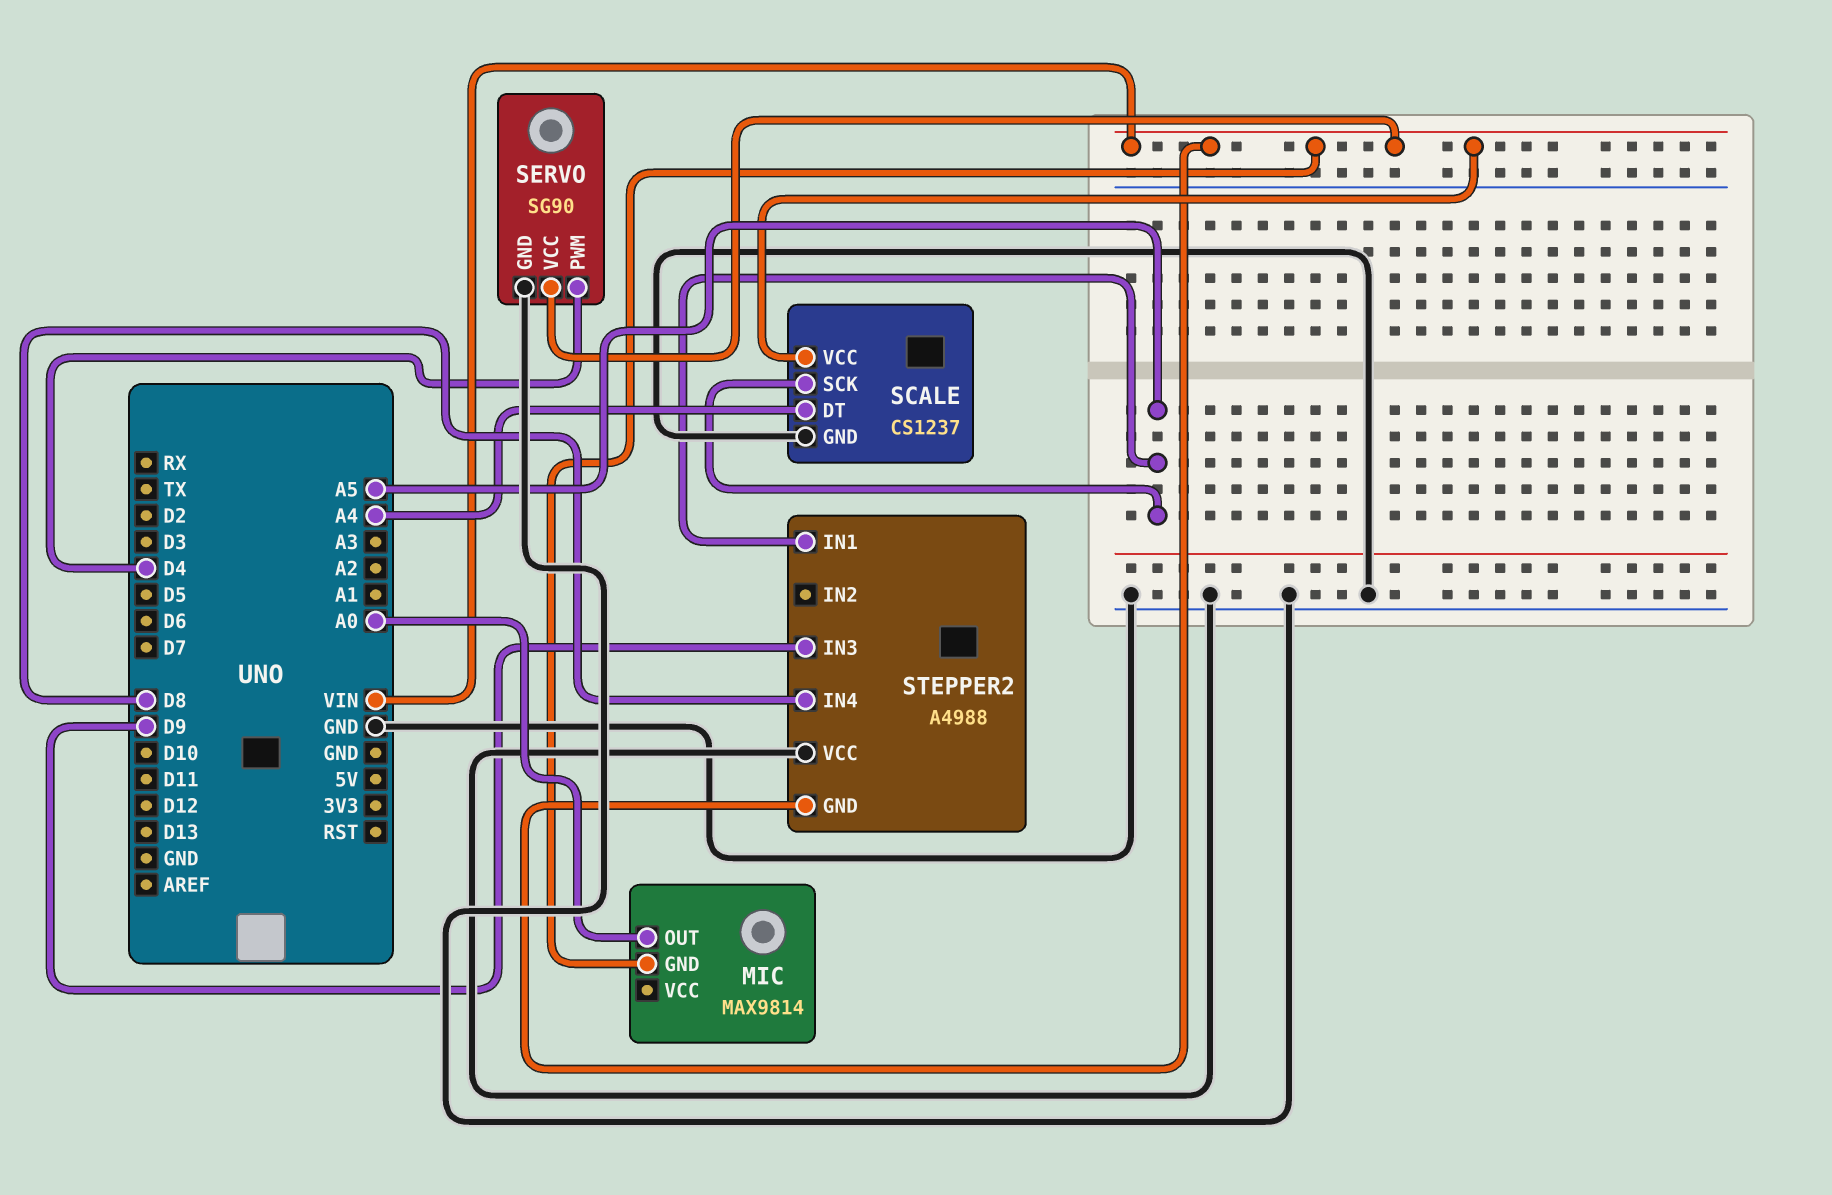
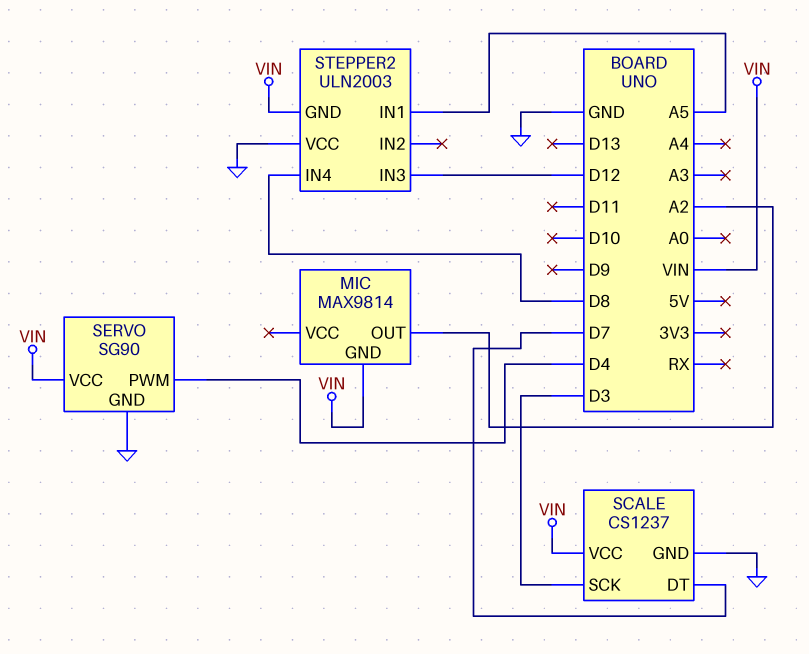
MIC pin OUT: A0 -> A2
SCALE pin DT: A4 -> D7
SCALE pin SCK: A5 -> D3
STEPPER2: A4988 -> ULN2003
STEPPER2 pin IN3: D9 -> D12

